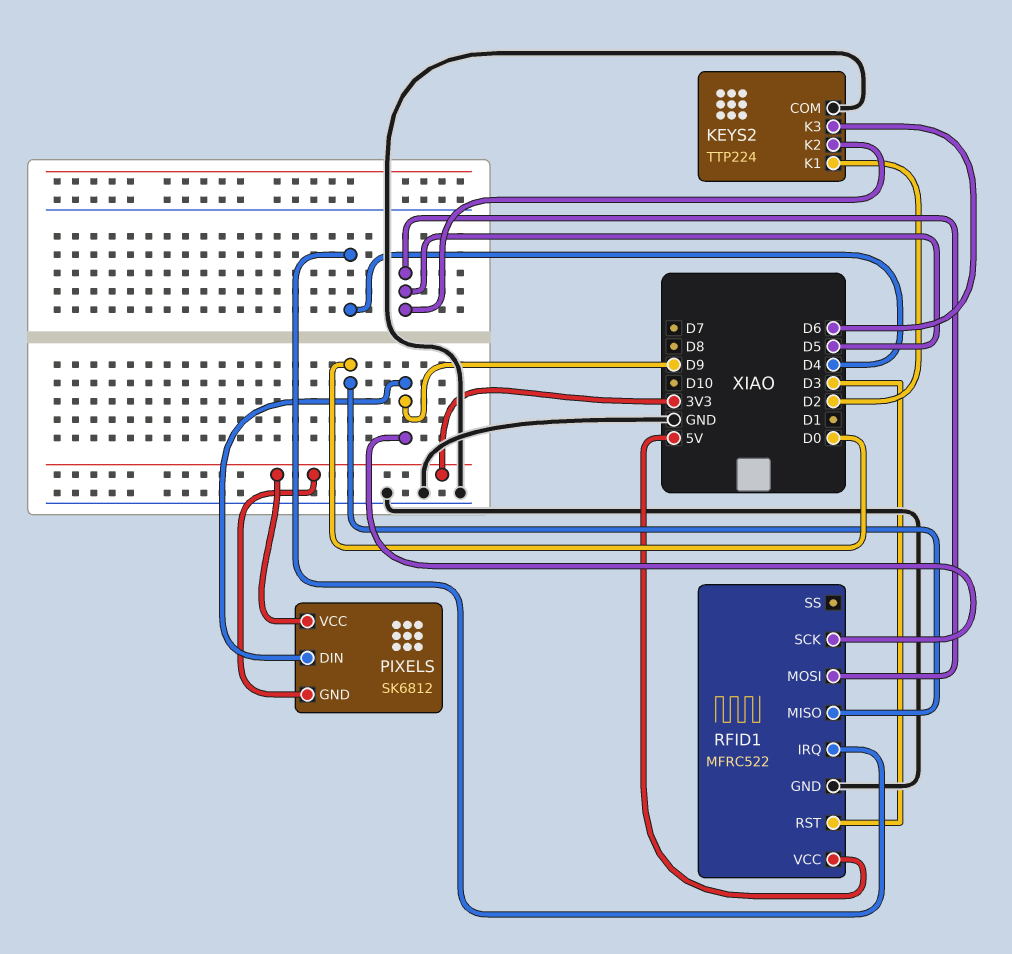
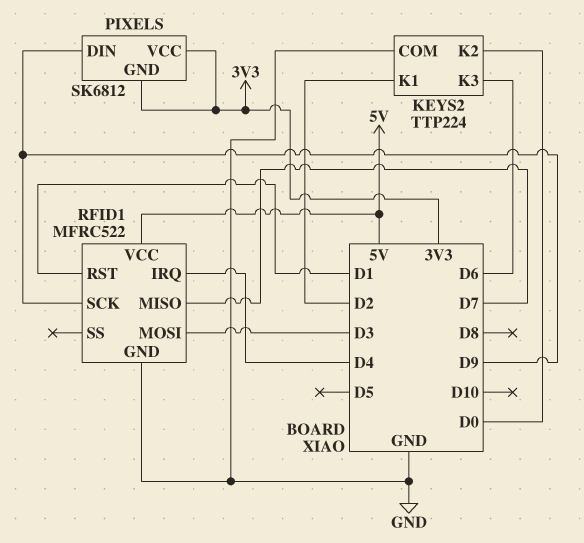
KEYS2 pin K2: D5 -> D0
RFID1 pin MISO: D0 -> D7
RFID1 pin MOSI: D5 -> D3
RFID1 pin RST: D3 -> D1

